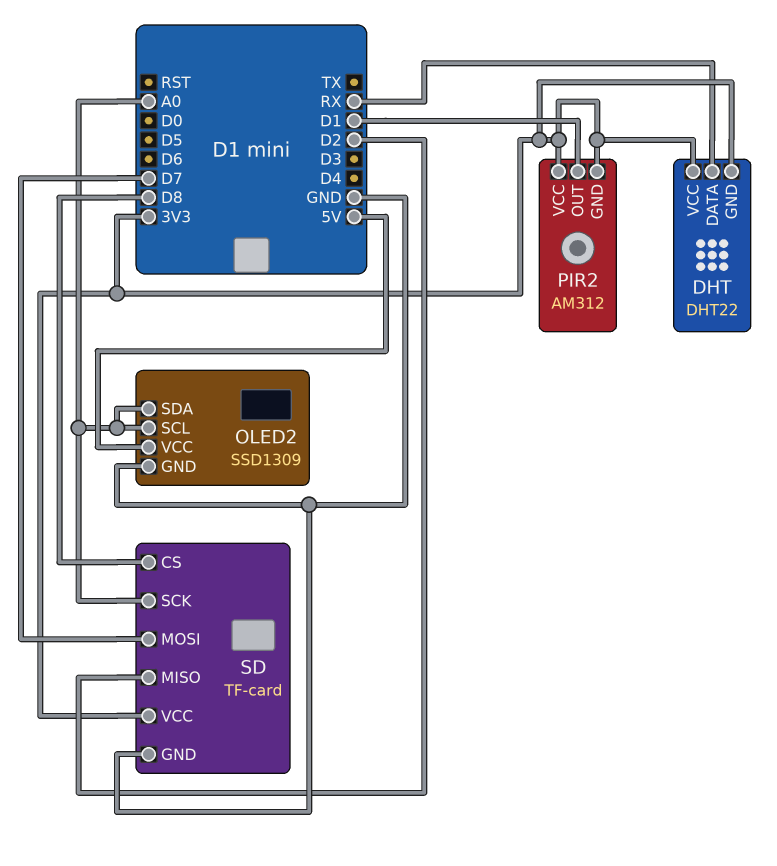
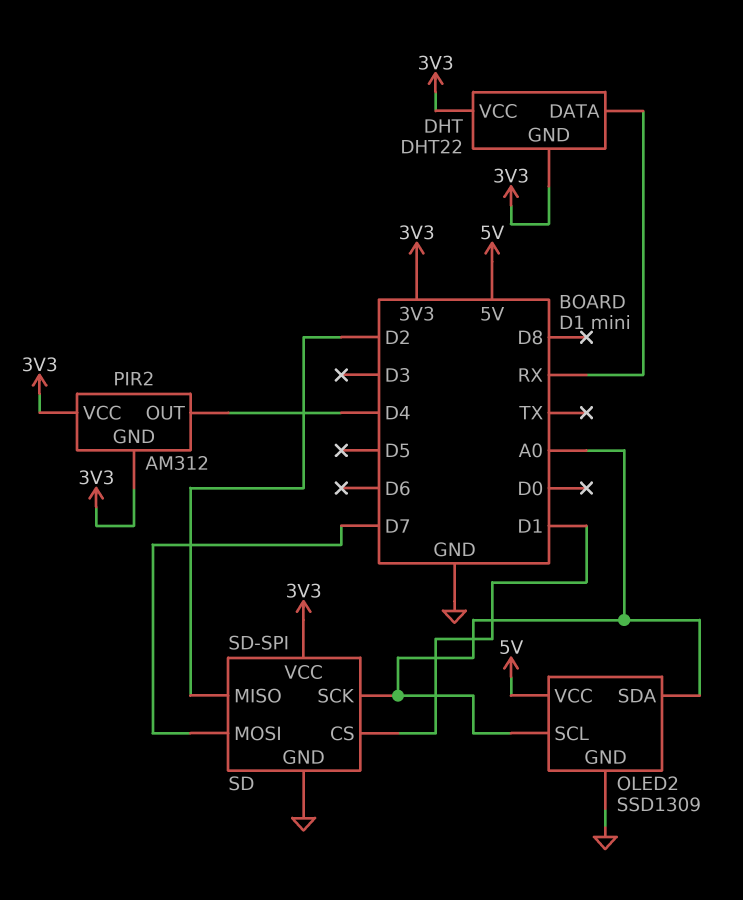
PIR2 pin OUT: D1 -> D4
SD: TF-card -> SD-SPI
SD pin CS: D8 -> D1

